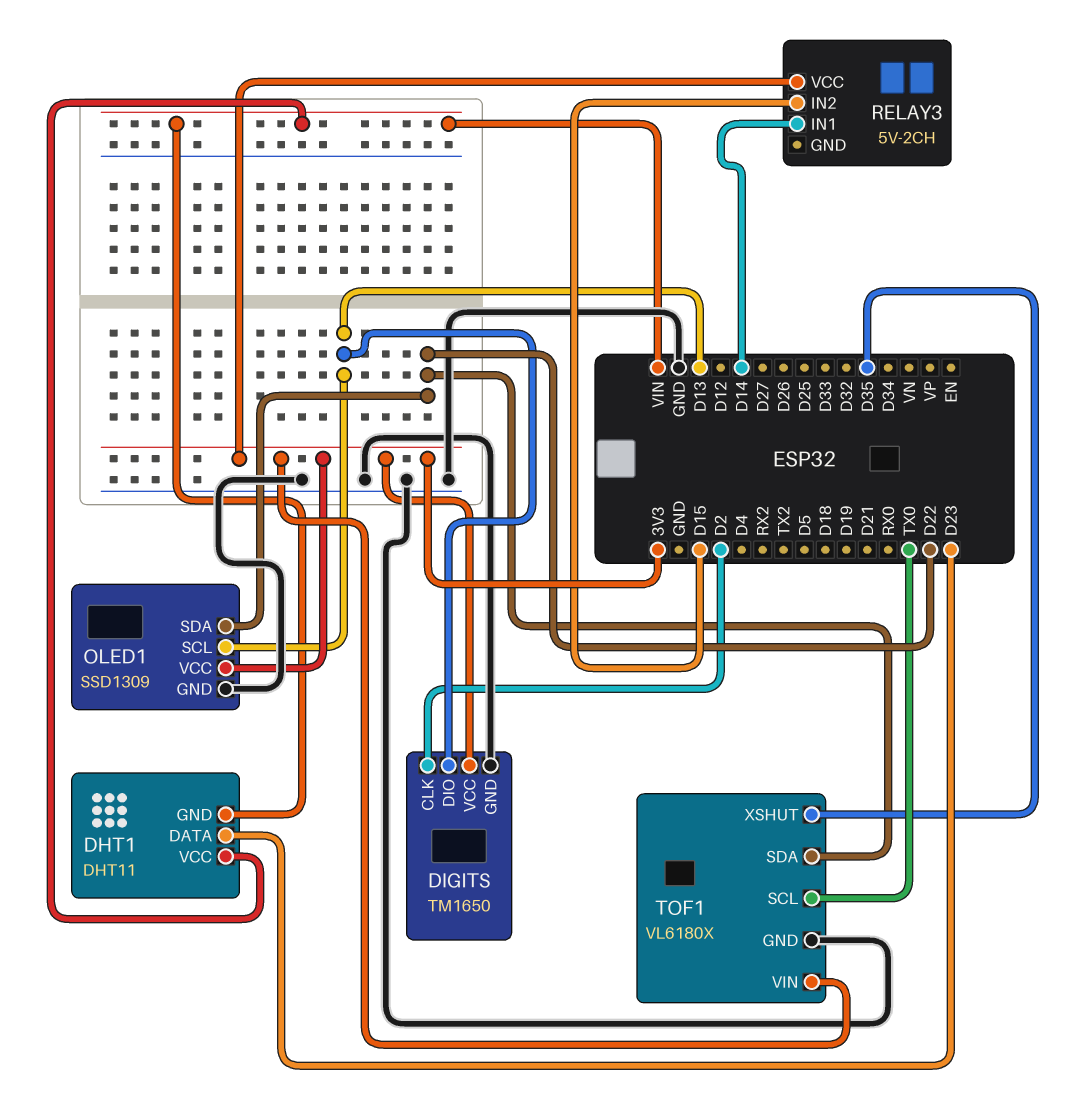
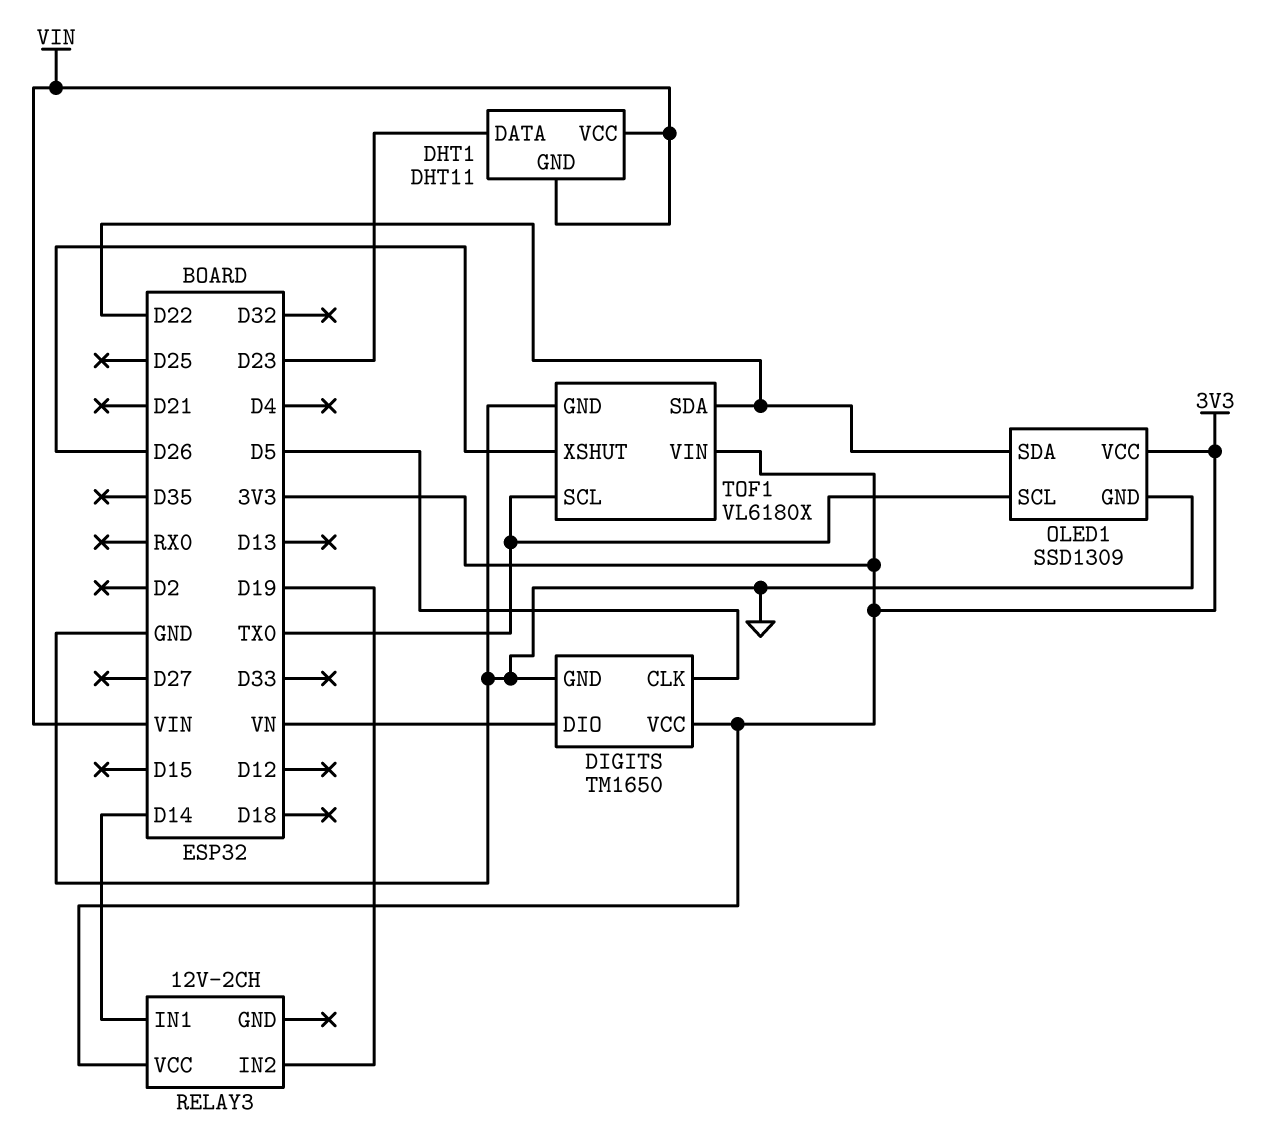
DIGITS pin CLK: D2 -> D5
DIGITS pin DIO: D13 -> VN
OLED1 pin SCL: D13 -> TX0
RELAY3: 5V-2CH -> 12V-2CH
RELAY3 pin IN2: D15 -> D19
TOF1 pin XSHUT: D35 -> D26

